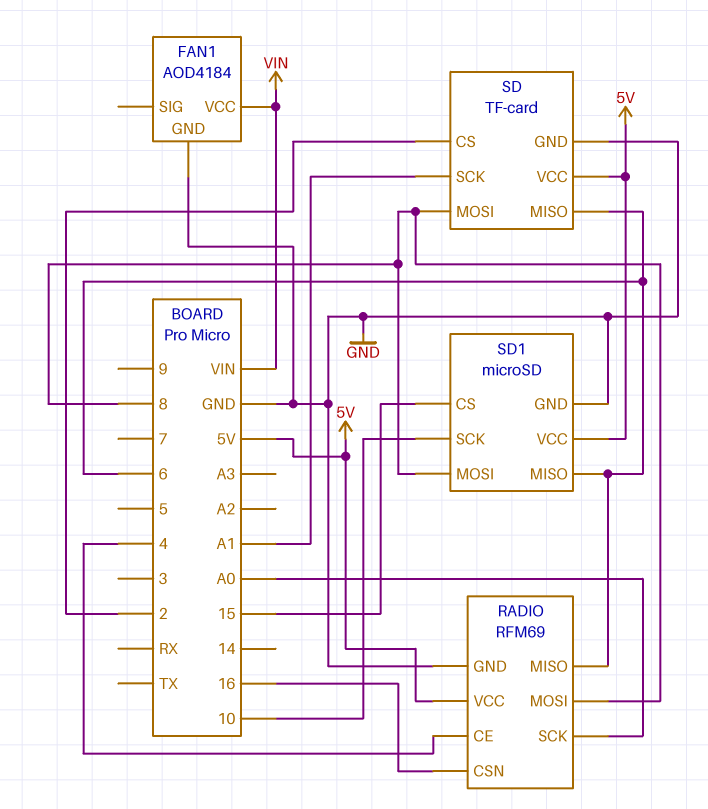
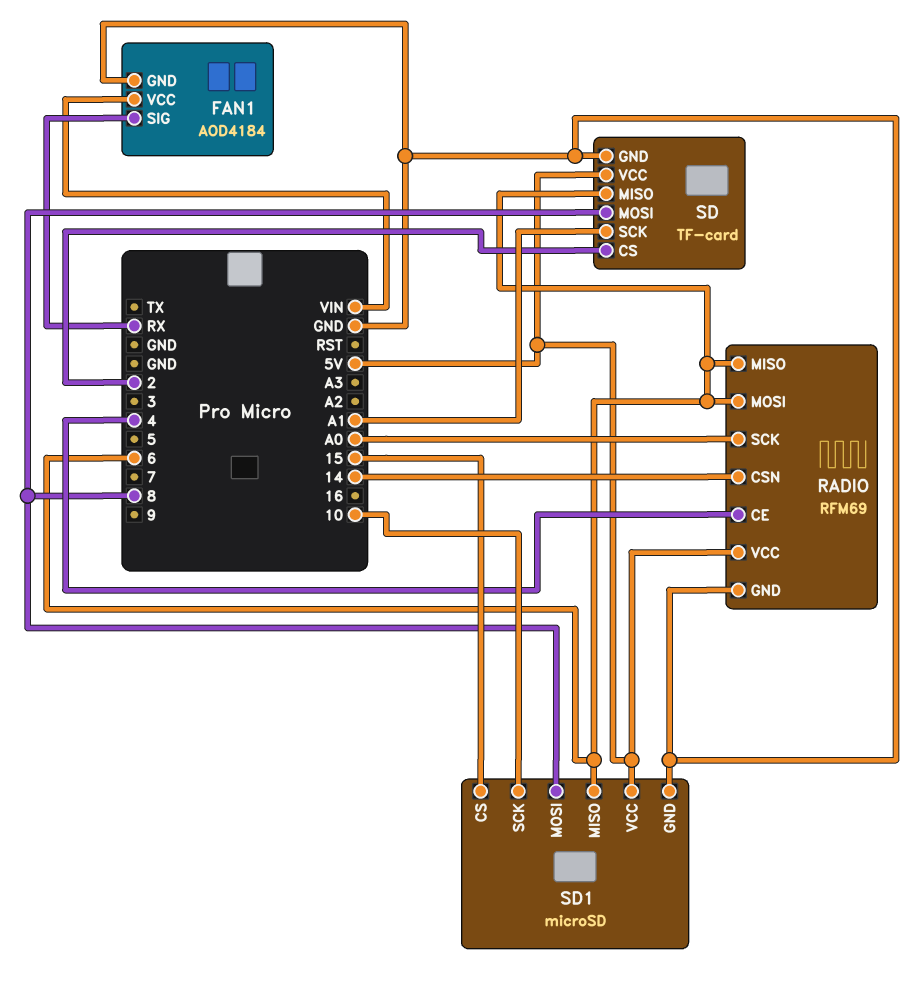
FAN1 pin SIG: none -> RX
RADIO pin CSN: 16 -> 14
RADIO pin MOSI: 8 -> 6

